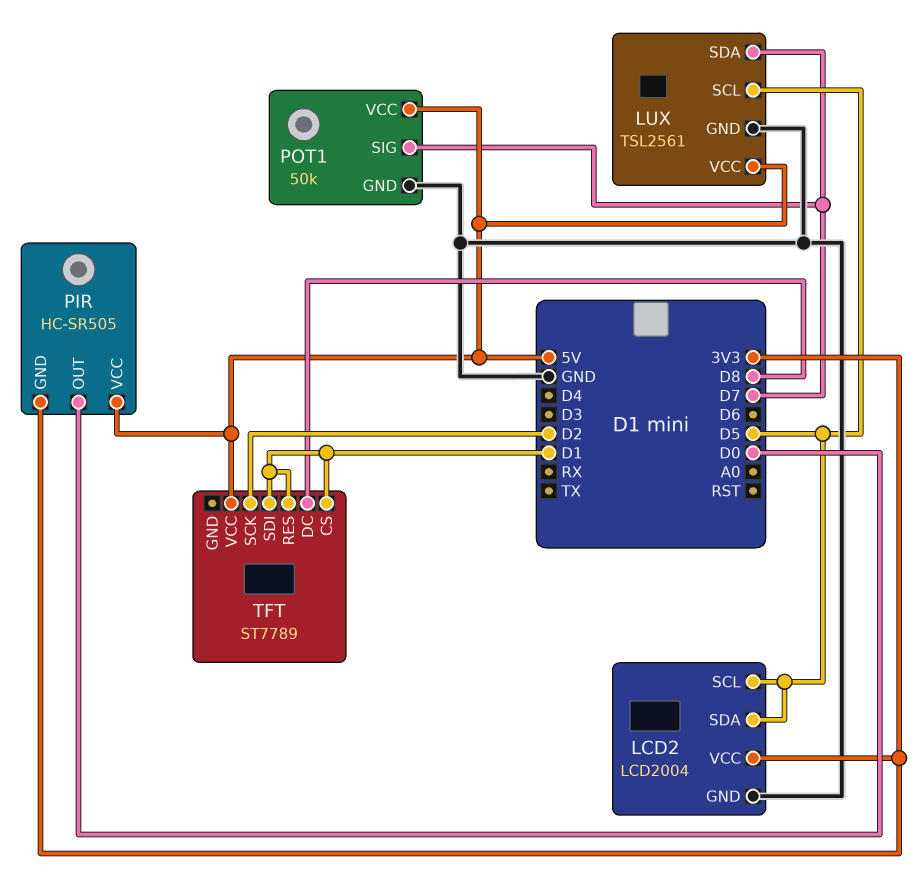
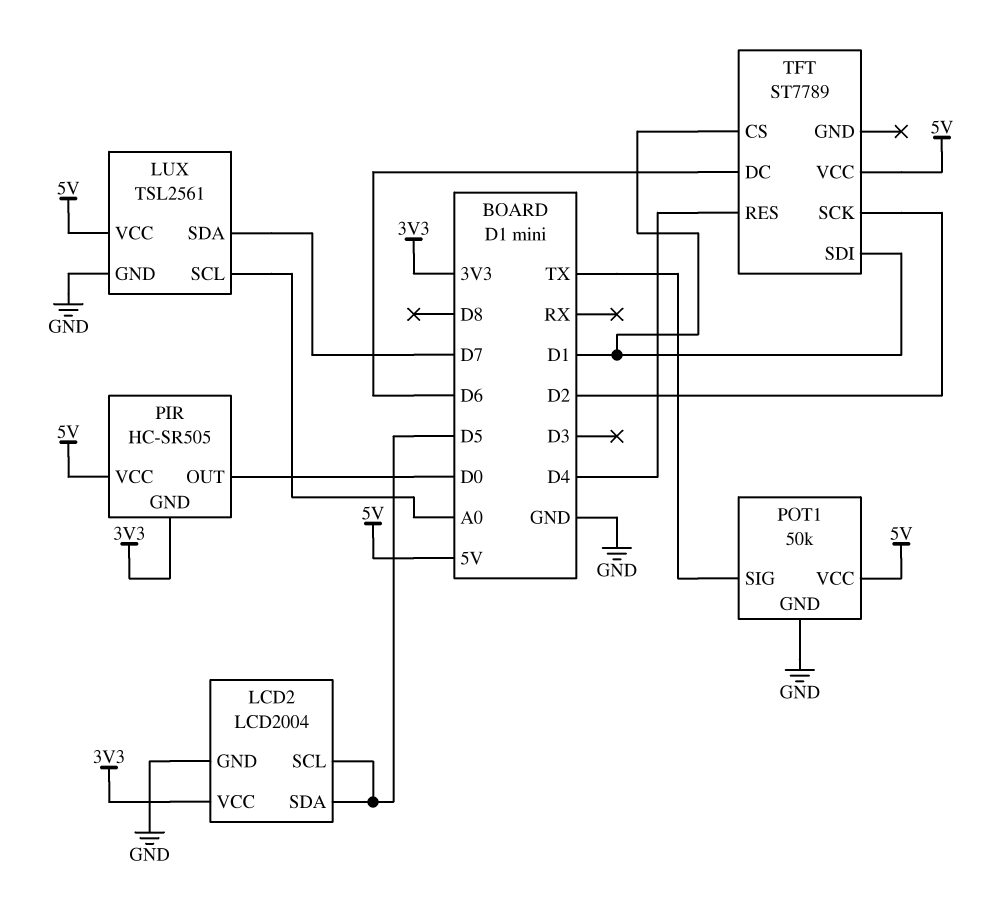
LUX pin SCL: D5 -> A0
POT1 pin SIG: D7 -> TX
TFT pin DC: D8 -> D6
TFT pin RES: D1 -> D4

